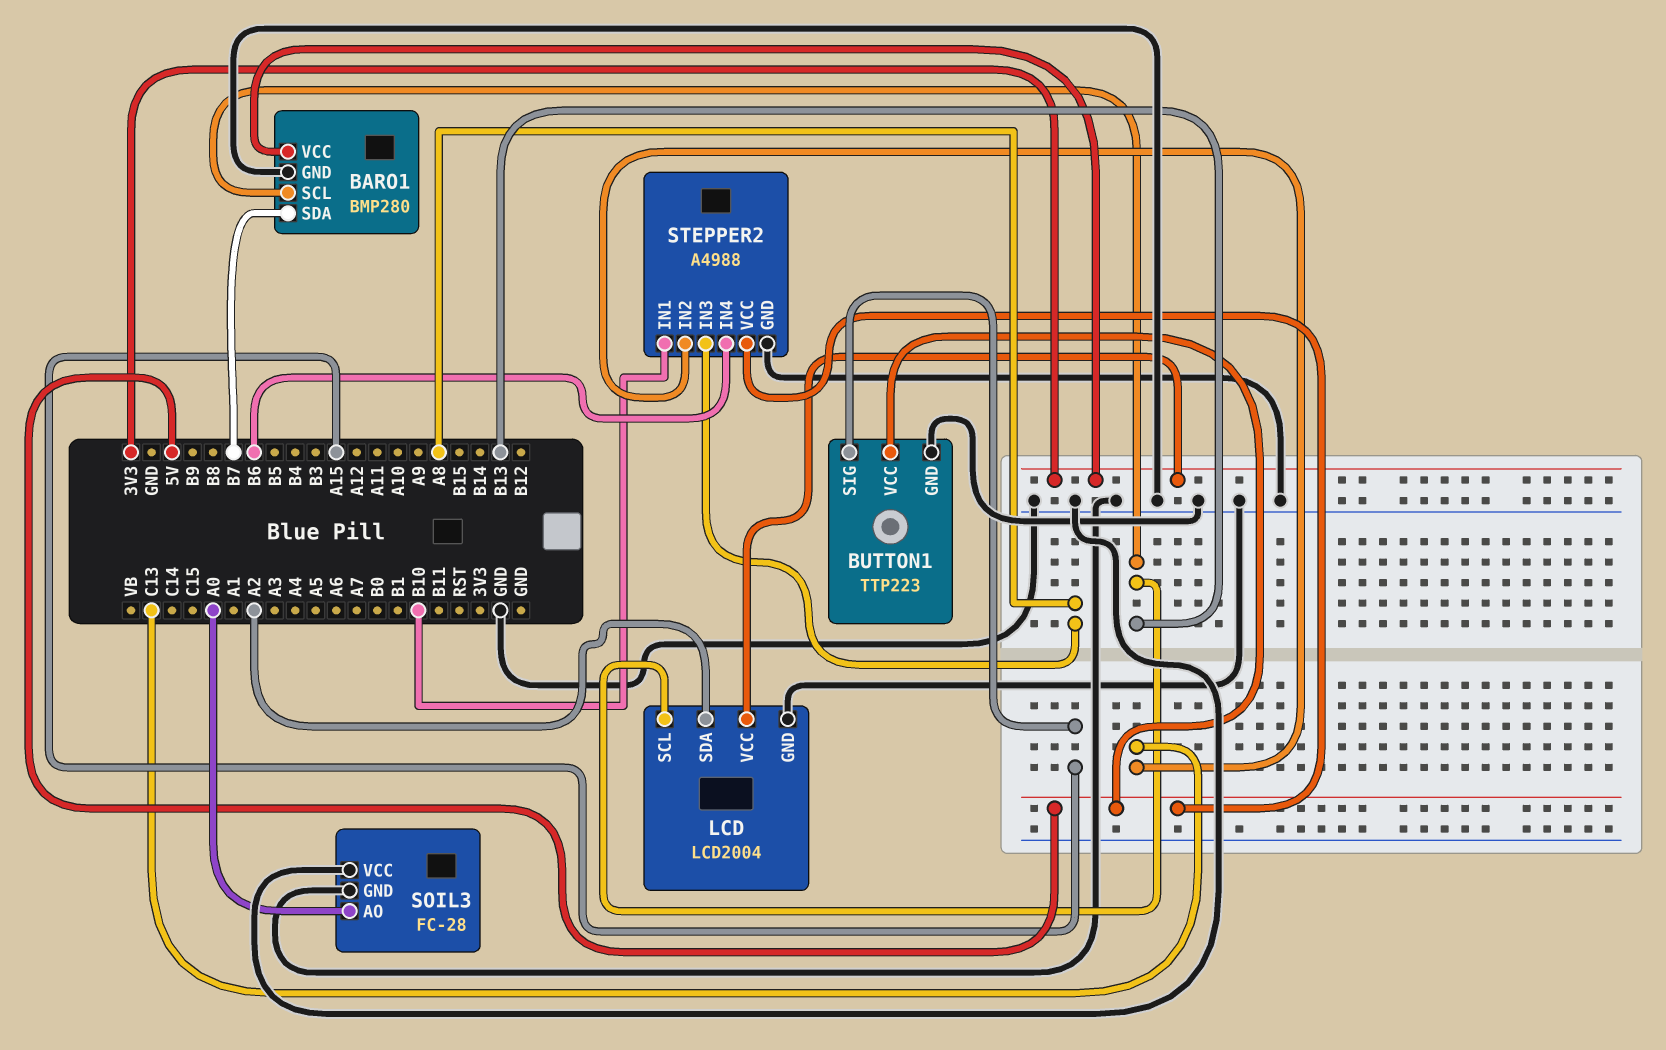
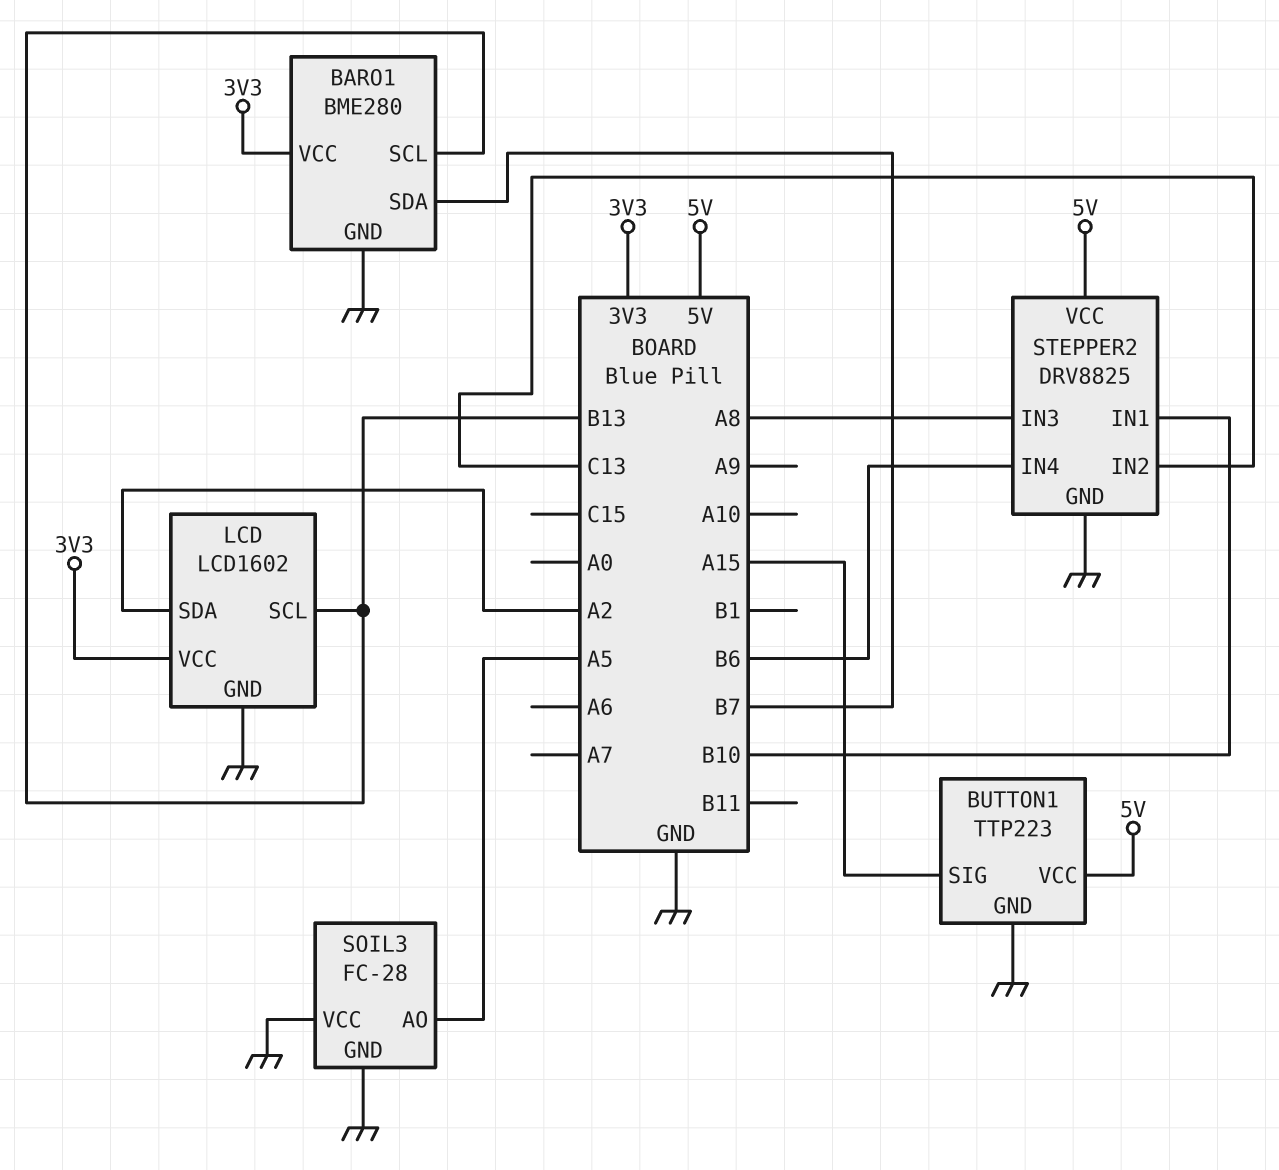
BARO1: BMP280 -> BME280
LCD: LCD2004 -> LCD1602
SOIL3 pin AO: A0 -> A5
STEPPER2: A4988 -> DRV8825

